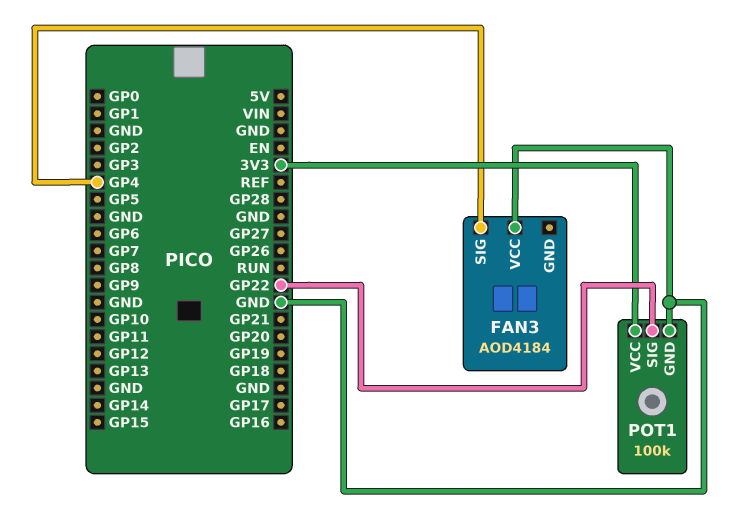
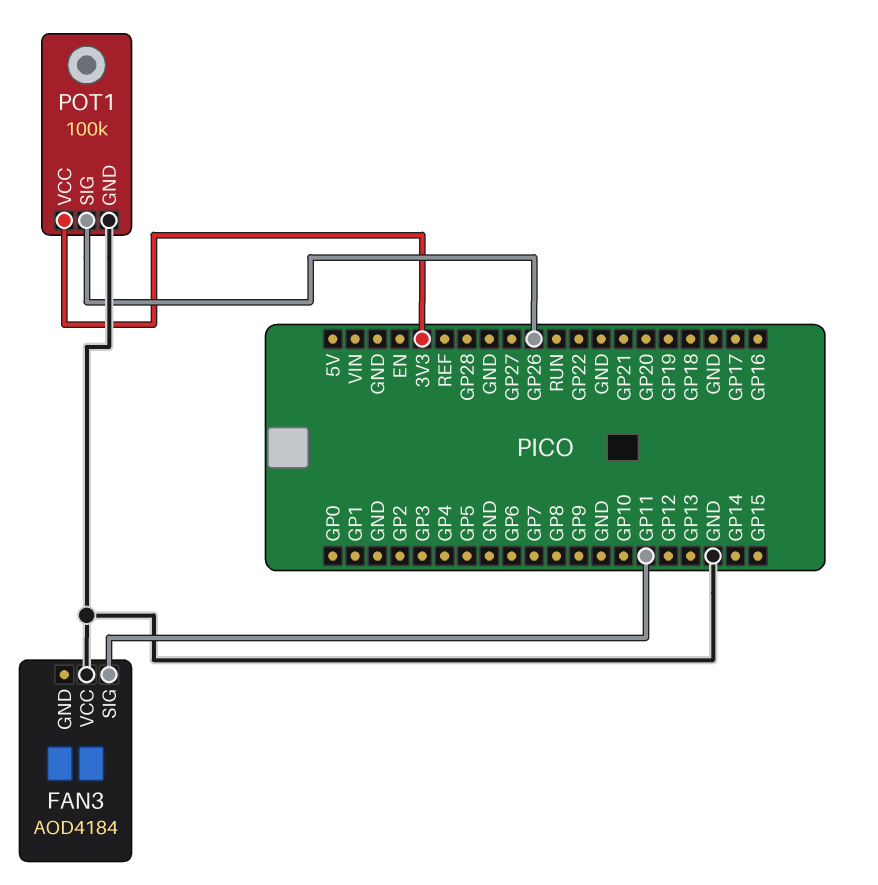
FAN3 pin SIG: GP4 -> GP11
POT1 pin SIG: GP22 -> GP26

